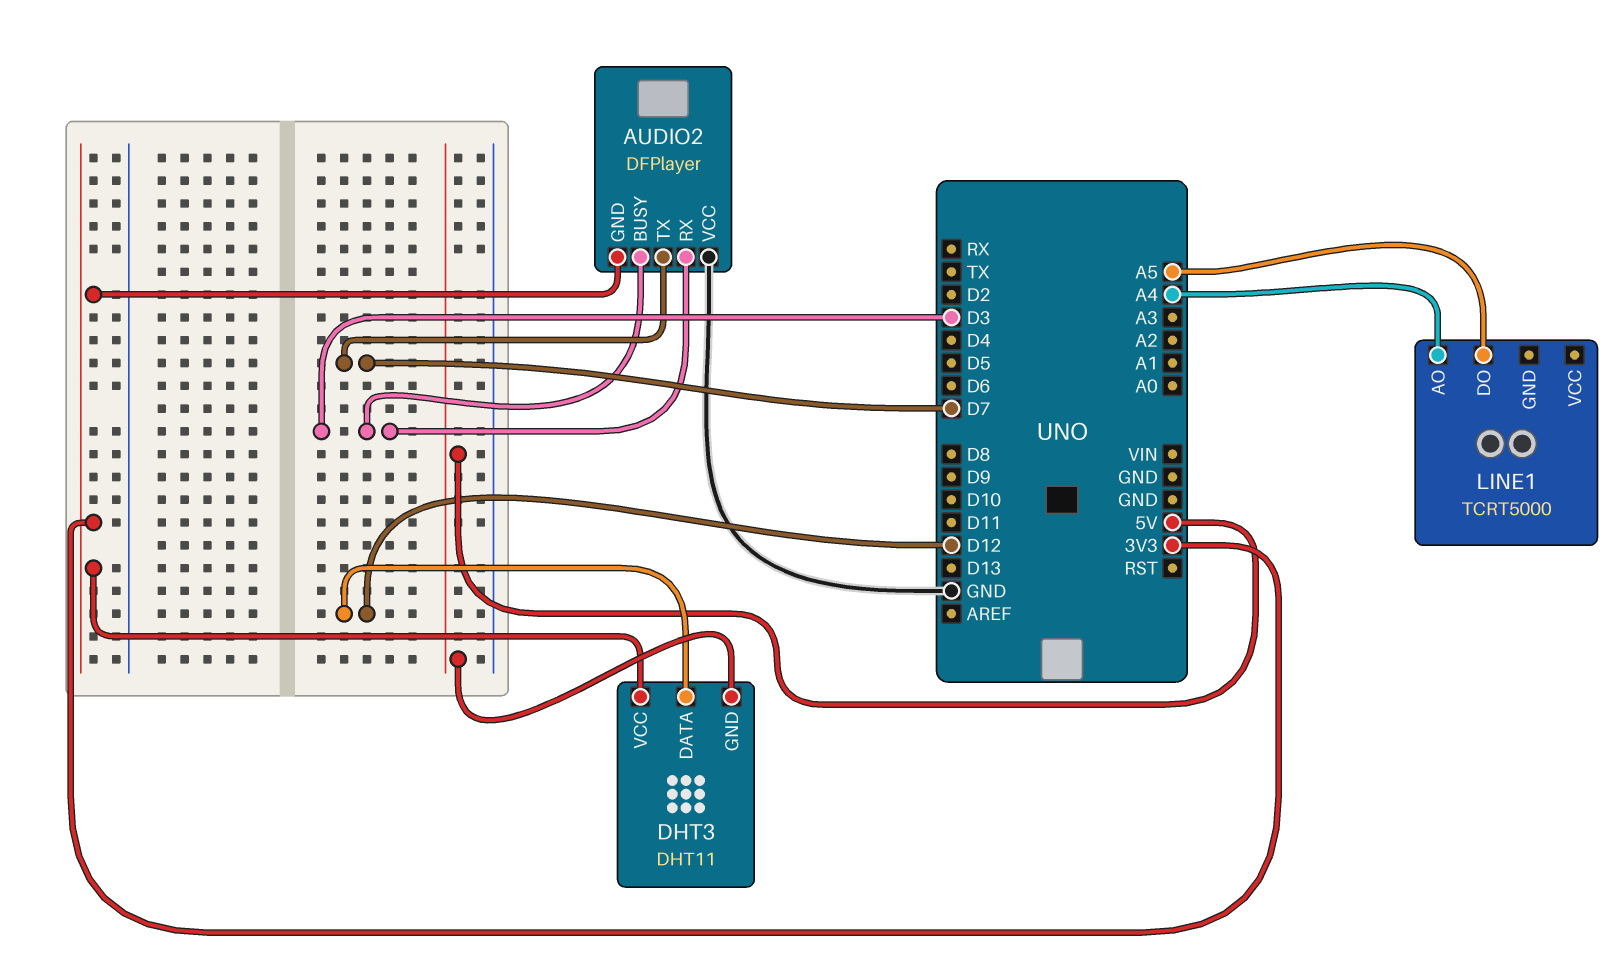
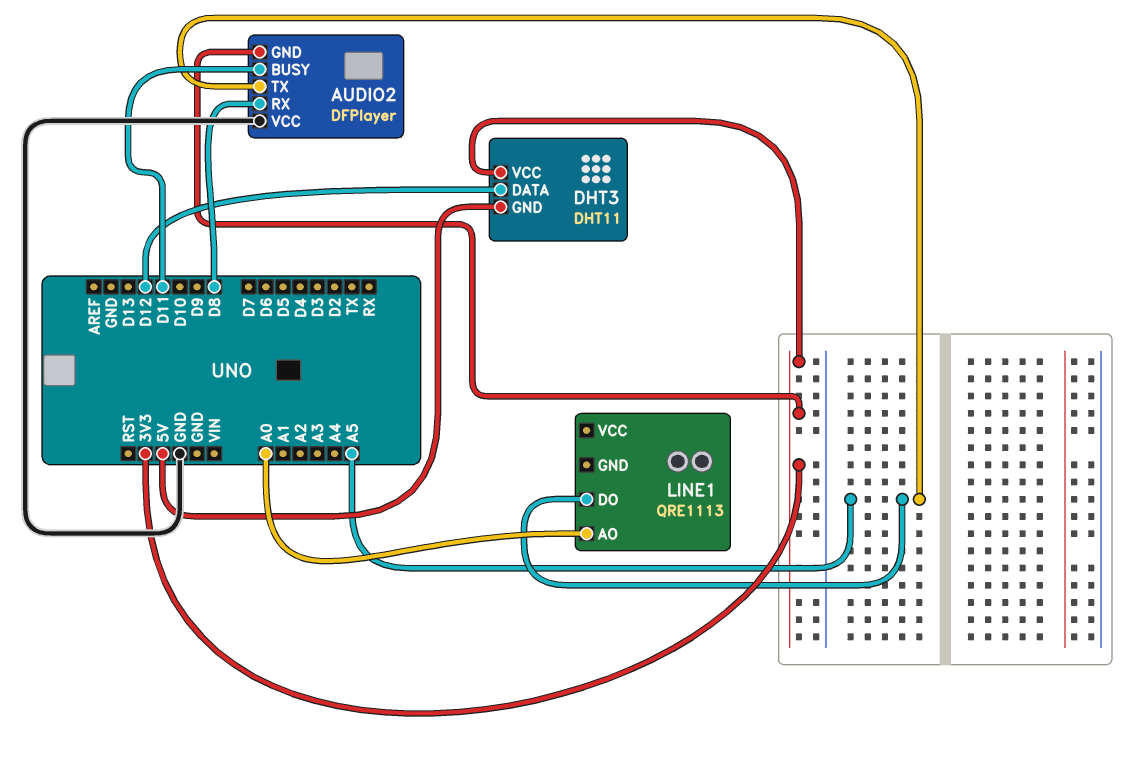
AUDIO2 pin BUSY: D3 -> D11
AUDIO2 pin RX: D3 -> D8
AUDIO2 pin TX: D7 -> A5
LINE1: TCRT5000 -> QRE1113
LINE1 pin AO: A4 -> A0

